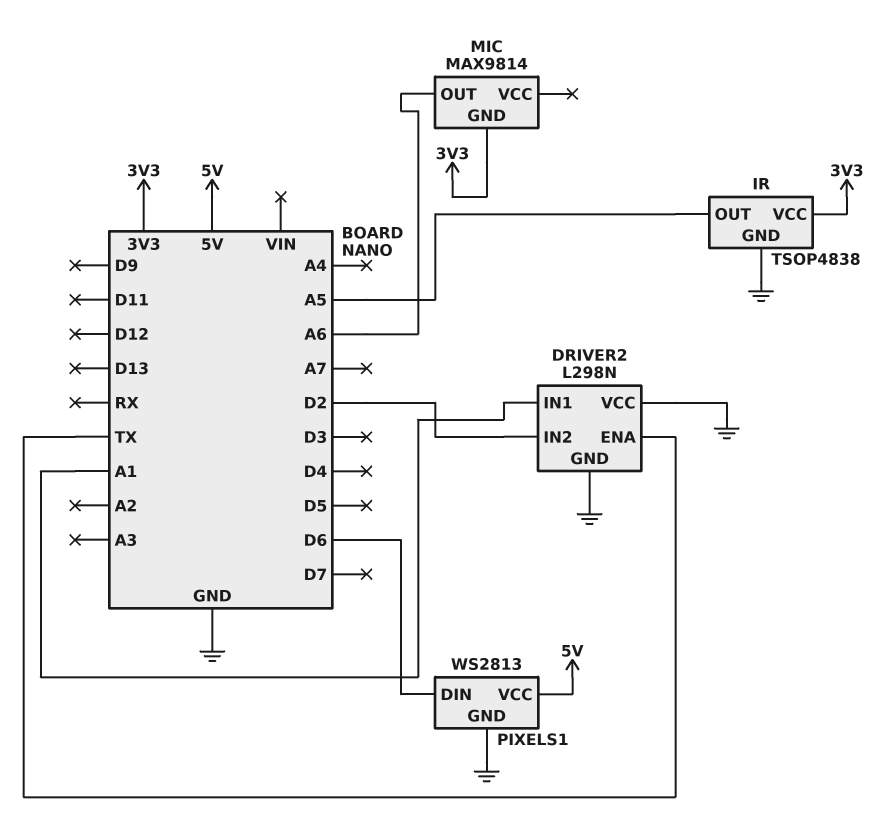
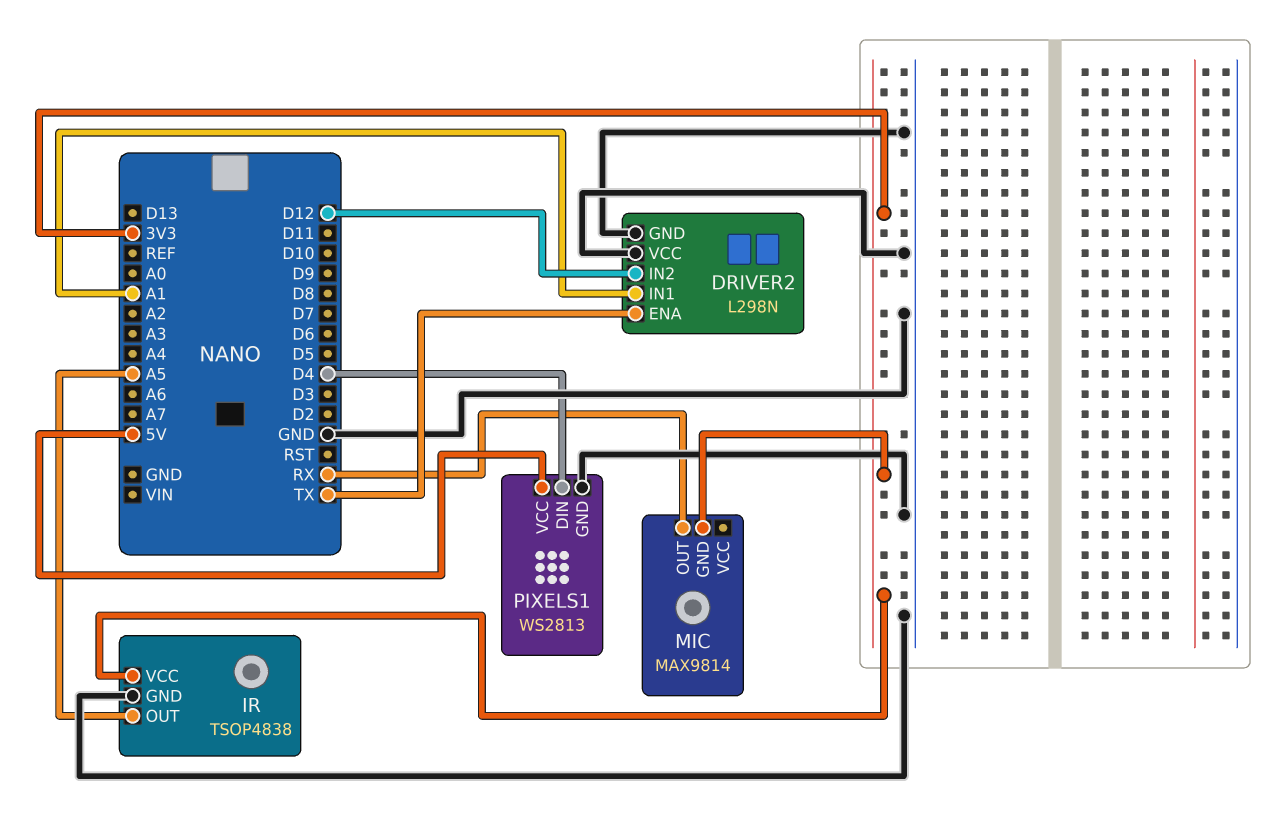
DRIVER2 pin IN2: D2 -> D12
MIC pin OUT: A6 -> RX
PIXELS1 pin DIN: D6 -> D4

